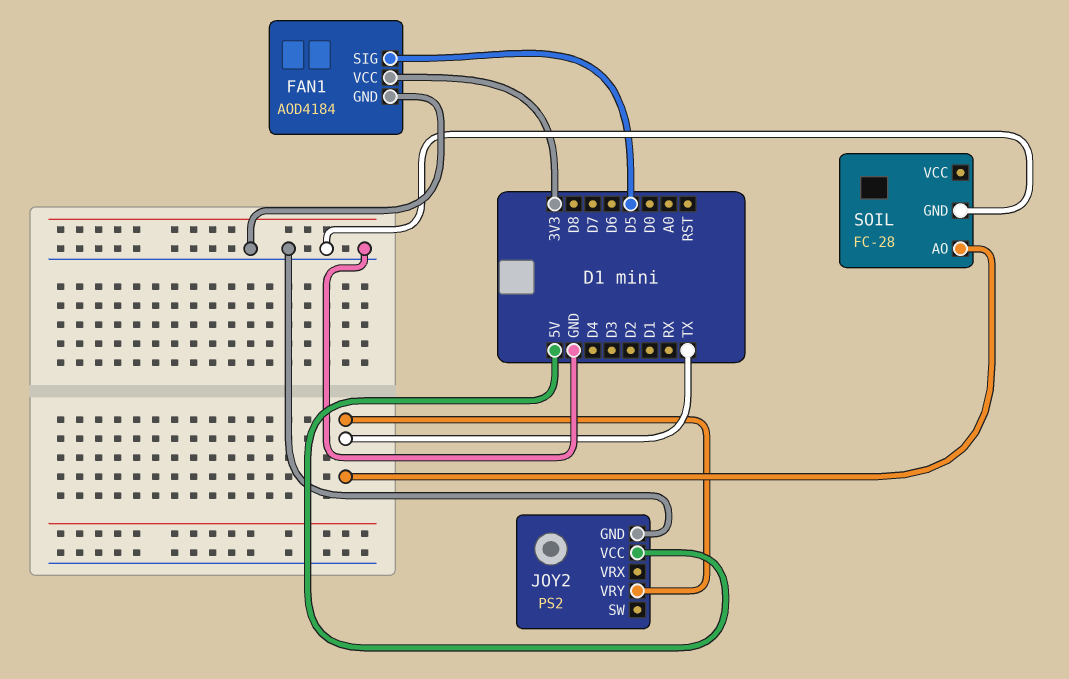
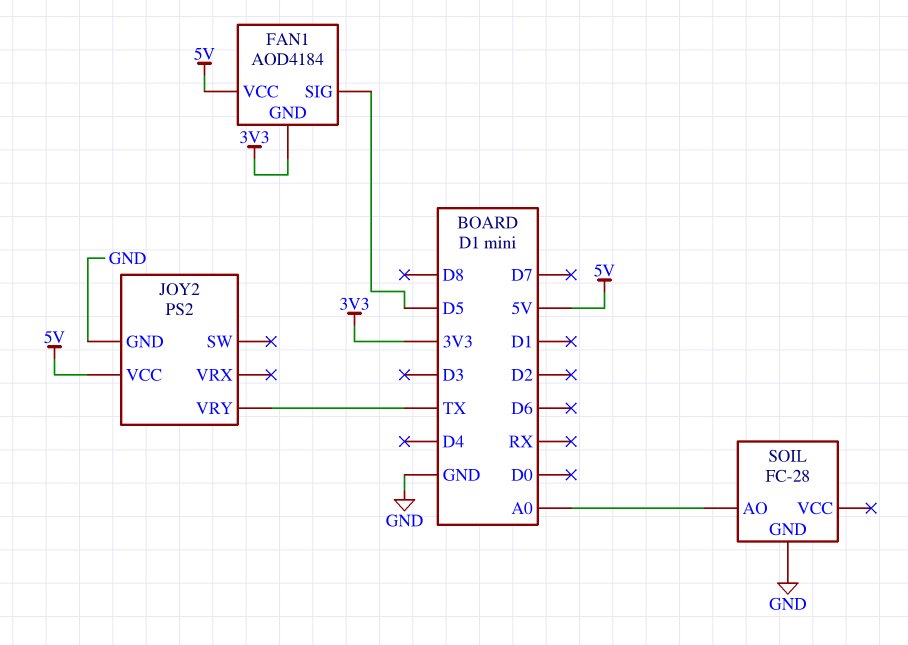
FAN1 pin GND: GND -> 3V3
FAN1 pin VCC: 3V3 -> 5V
SOIL pin AO: TX -> A0

